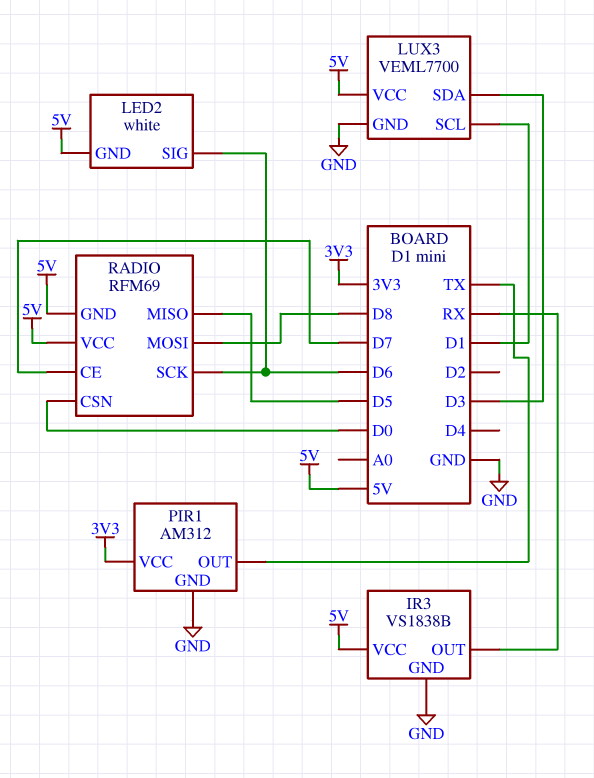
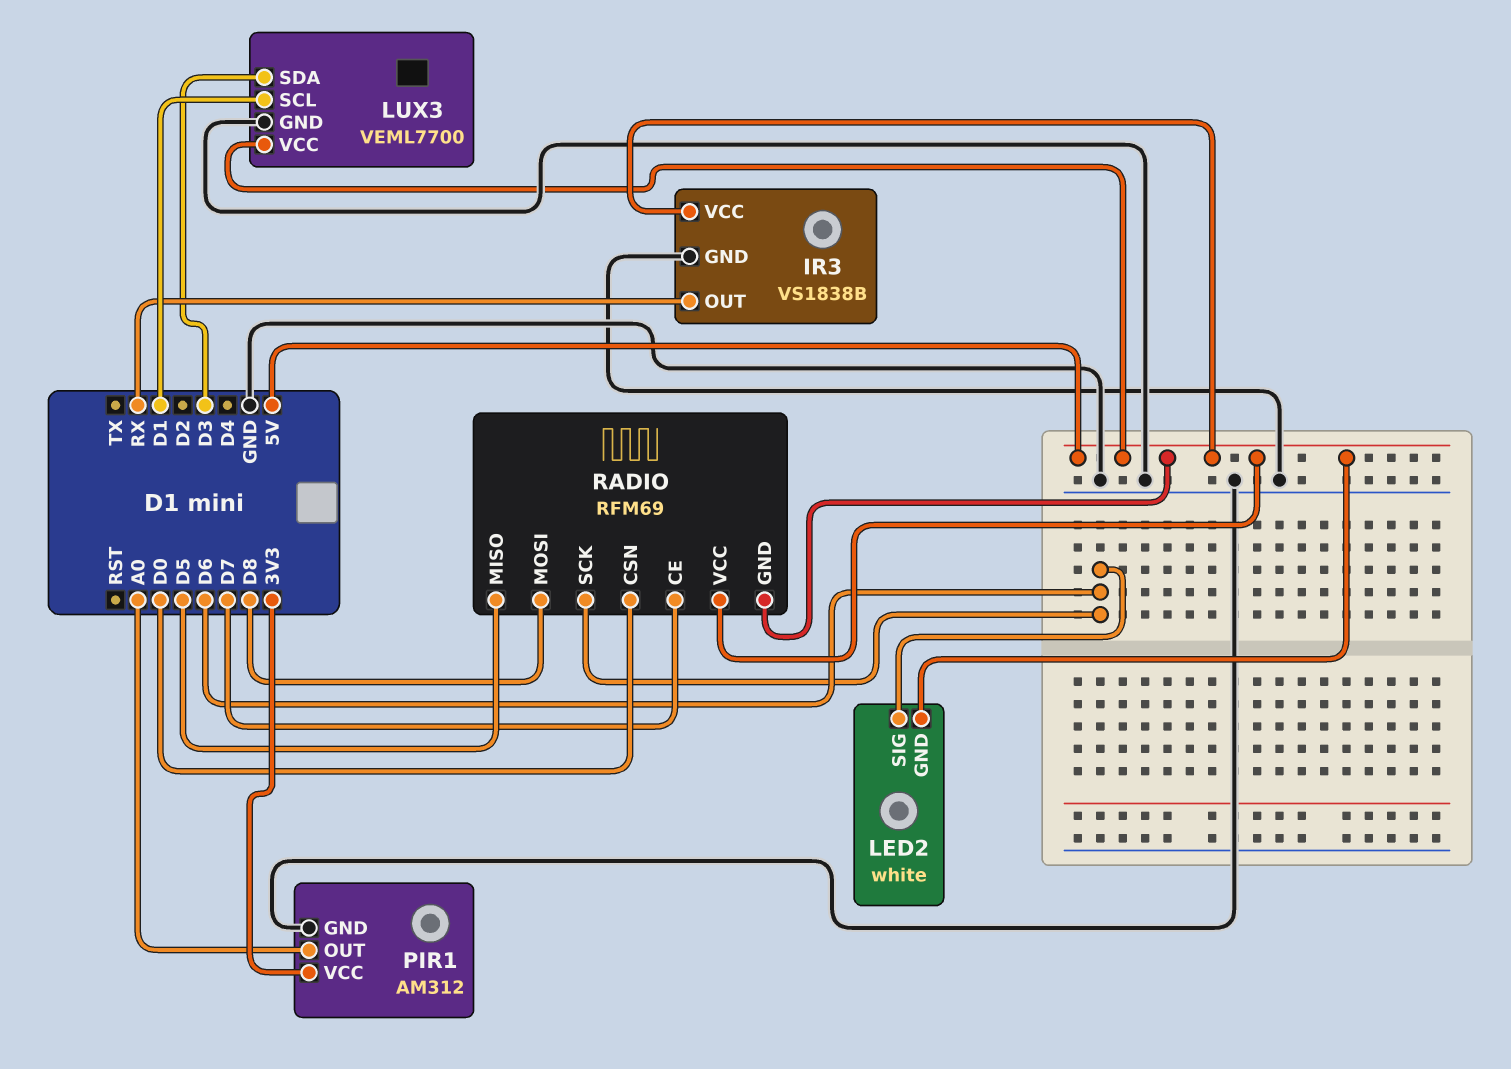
PIR1 pin OUT: TX -> A0

